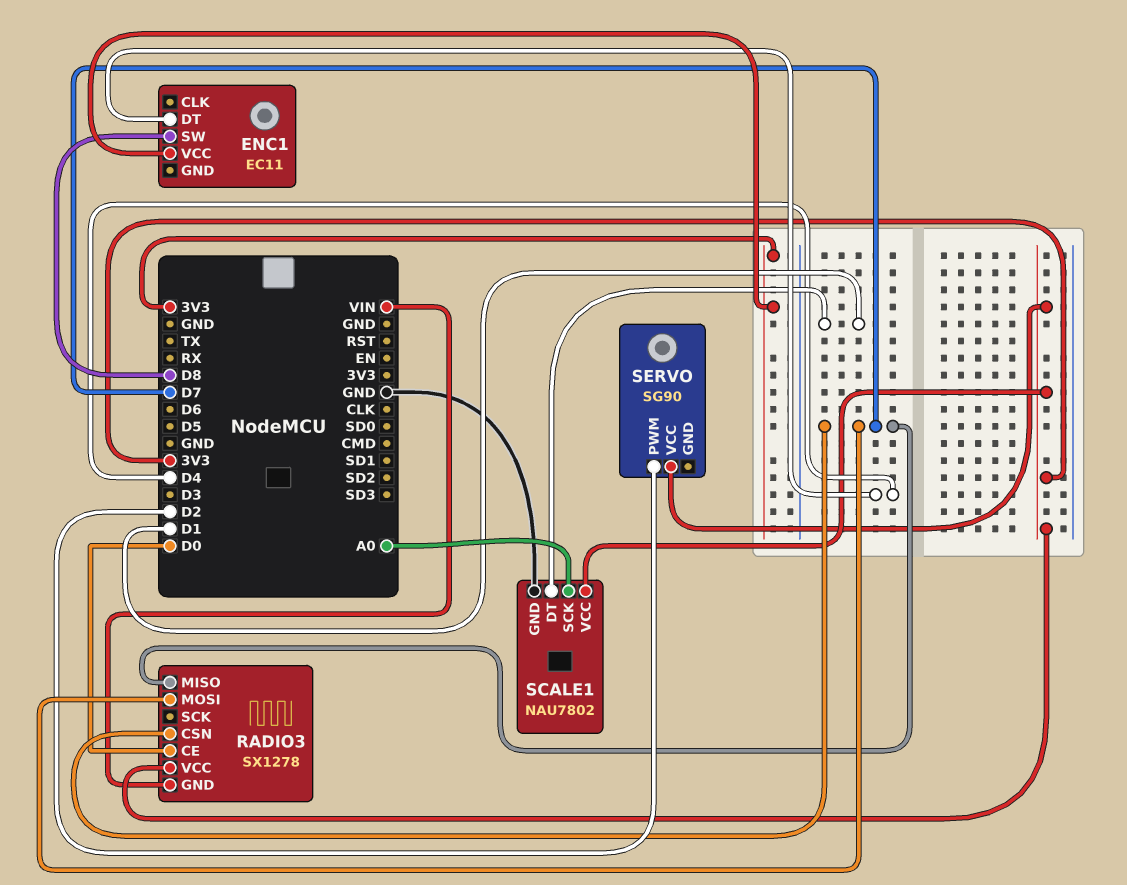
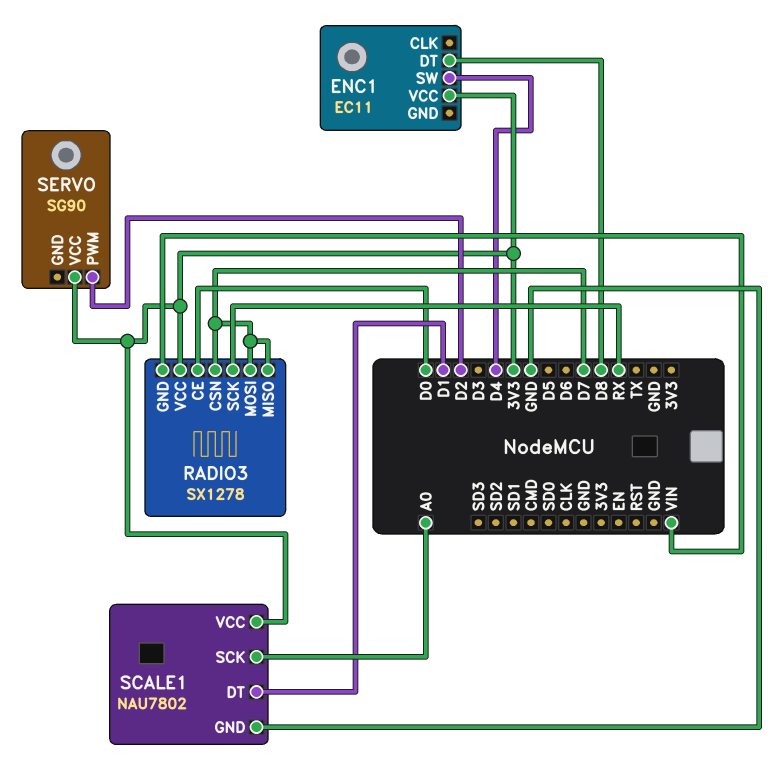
ENC1 pin DT: D4 -> D8
ENC1 pin SW: D8 -> D4
RADIO3 pin SCK: none -> RX

